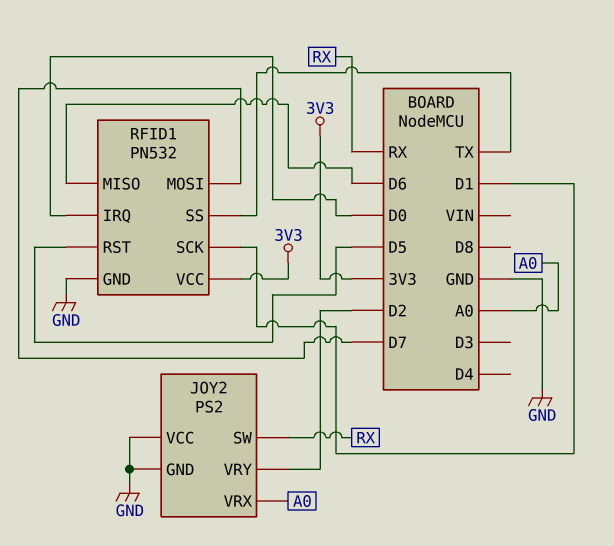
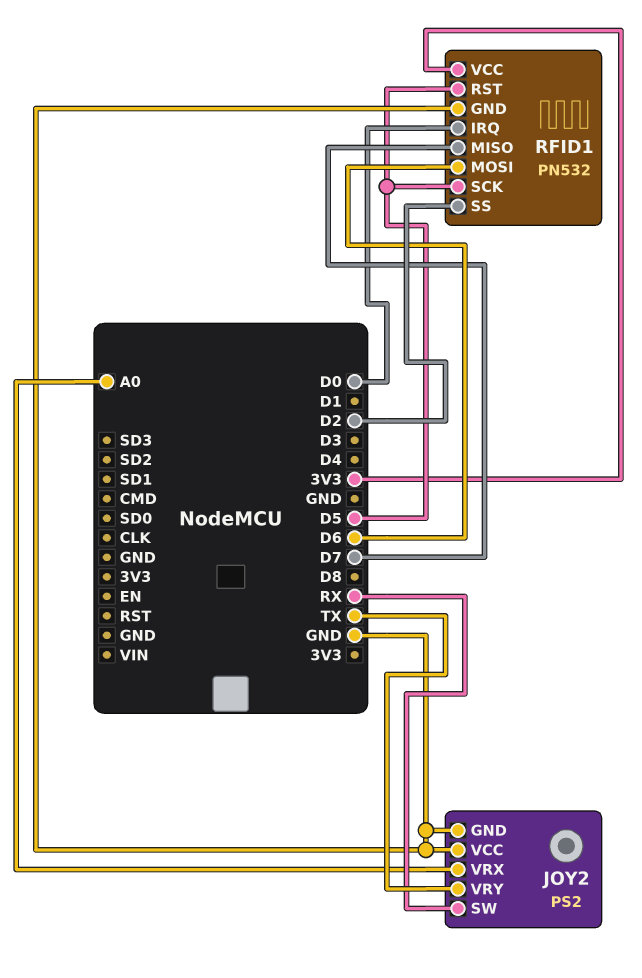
JOY2 pin VRY: D2 -> TX
RFID1 pin MISO: D6 -> D7
RFID1 pin MOSI: D7 -> D6
RFID1 pin SCK: D1 -> D5
RFID1 pin SS: TX -> D2

